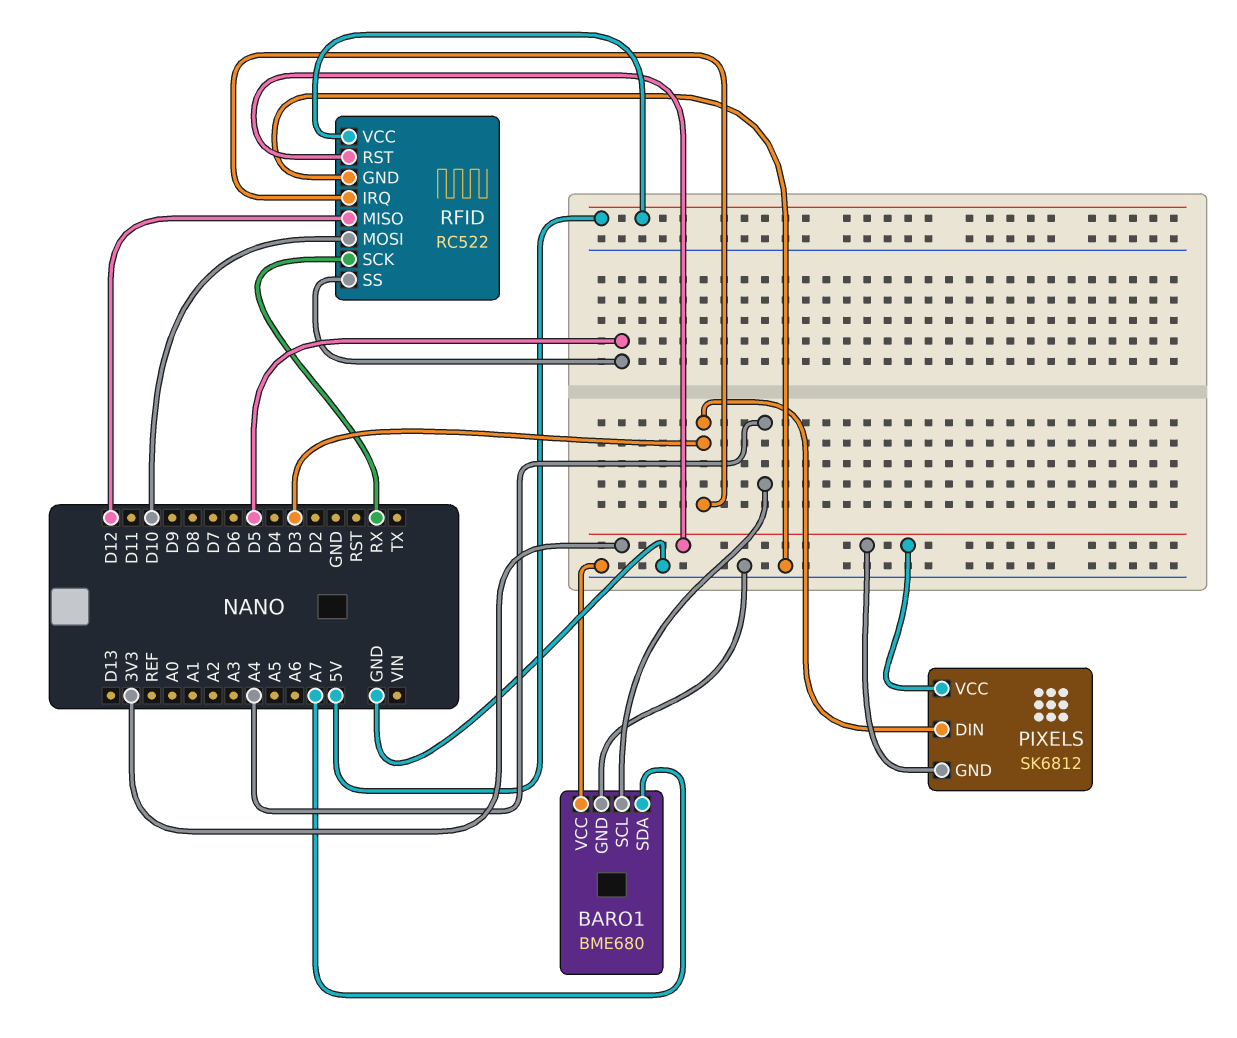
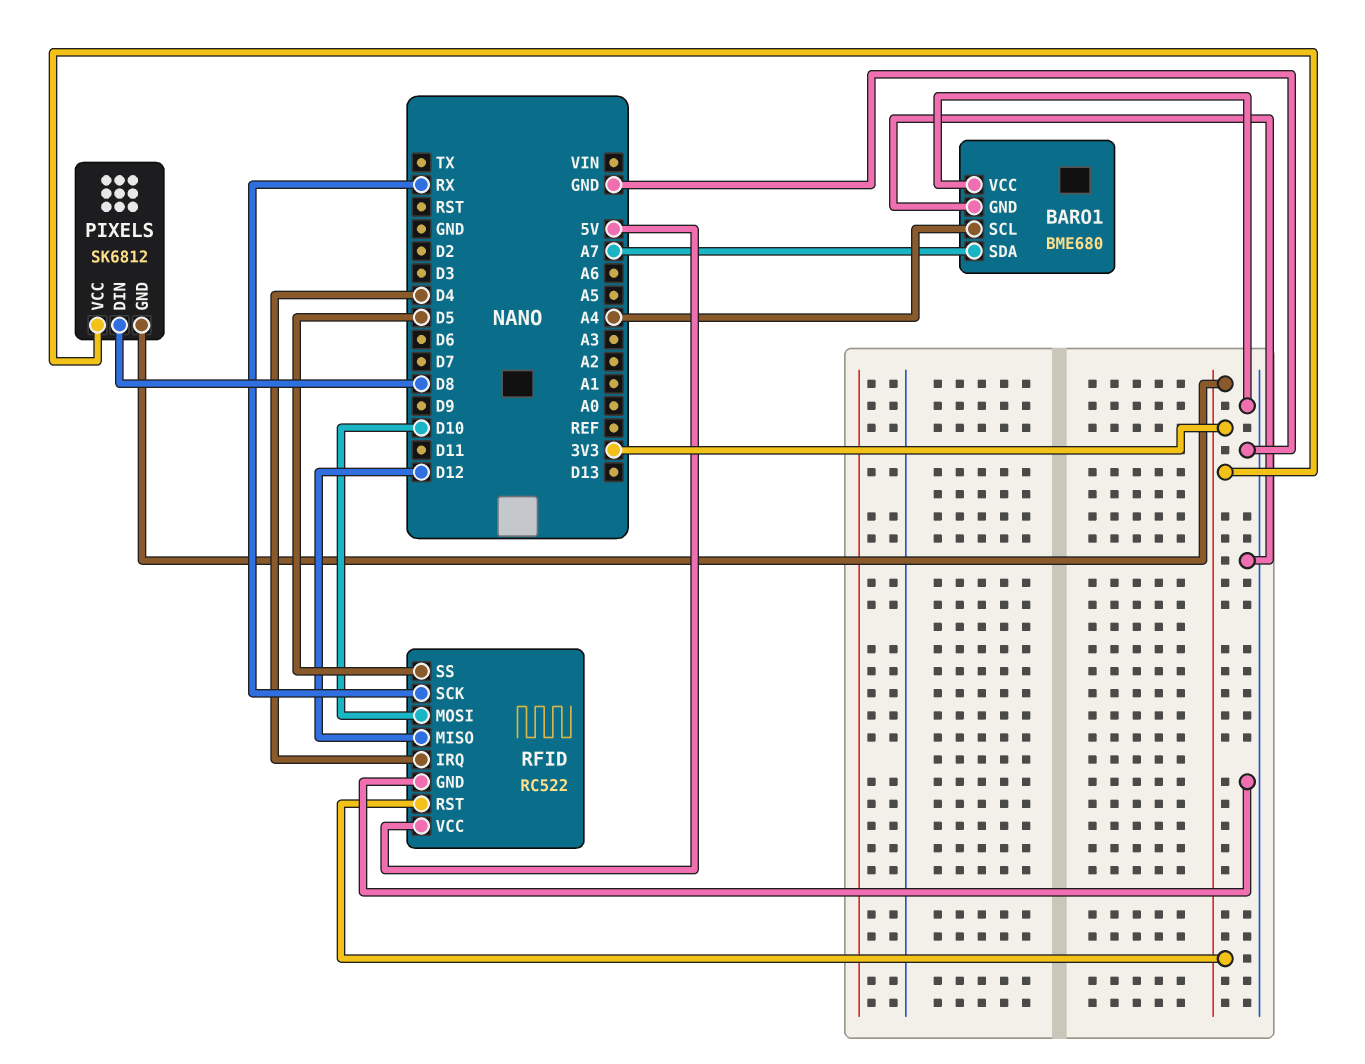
PIXELS pin DIN: D3 -> D8
RFID pin IRQ: D3 -> D4

